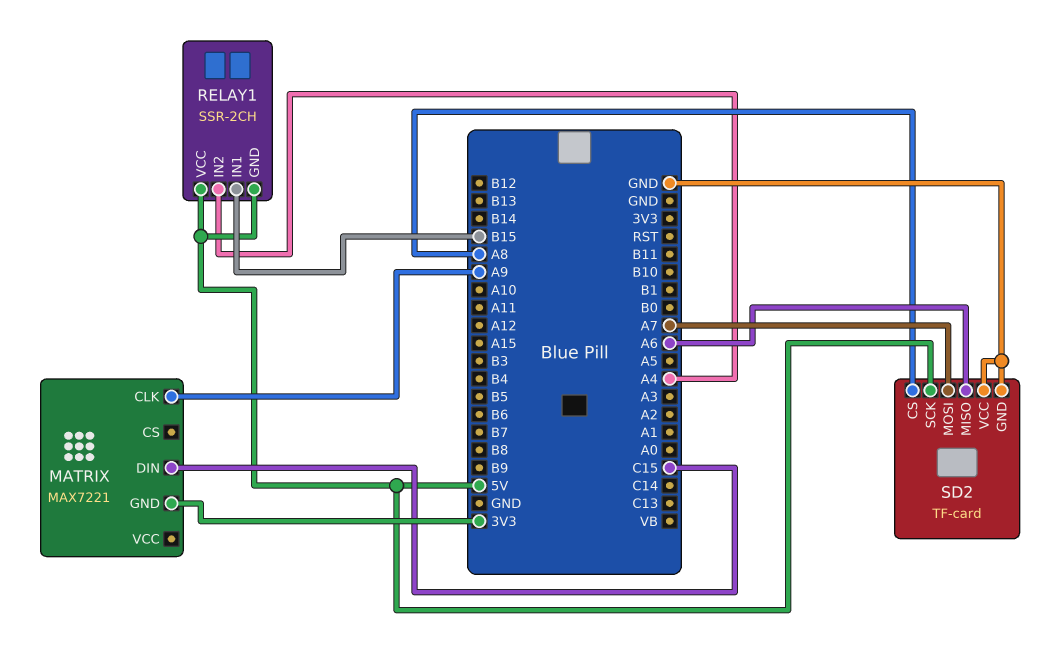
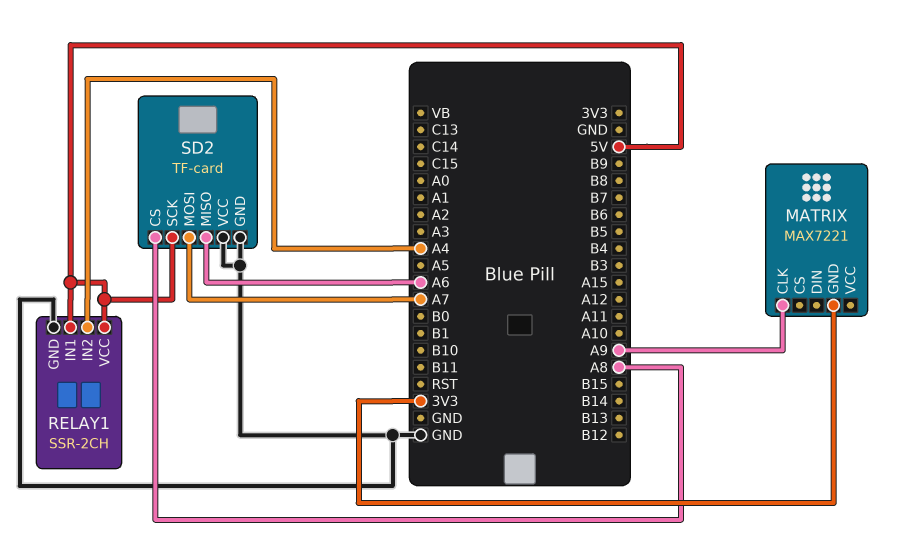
MATRIX pin DIN: C15 -> none
RELAY1 pin GND: 5V -> GND
RELAY1 pin IN1: B15 -> 5V

